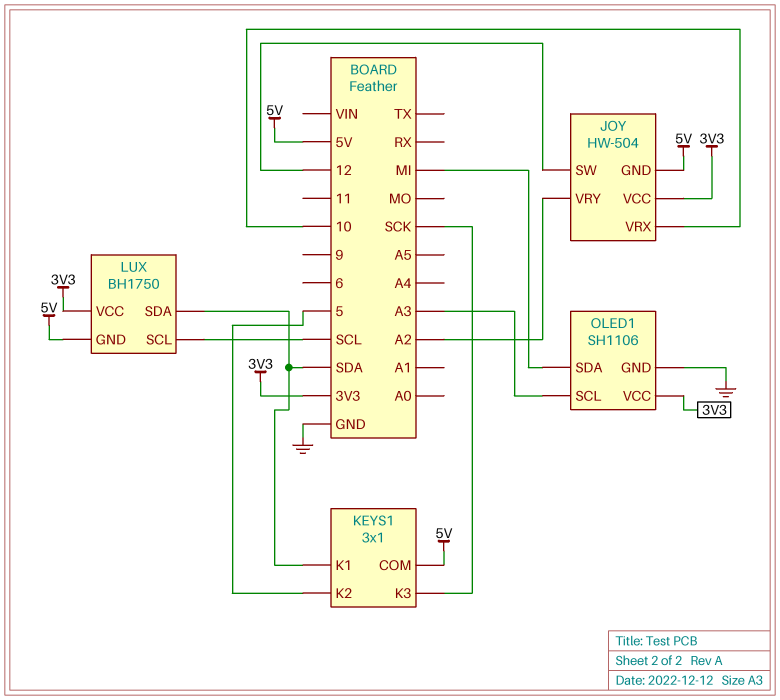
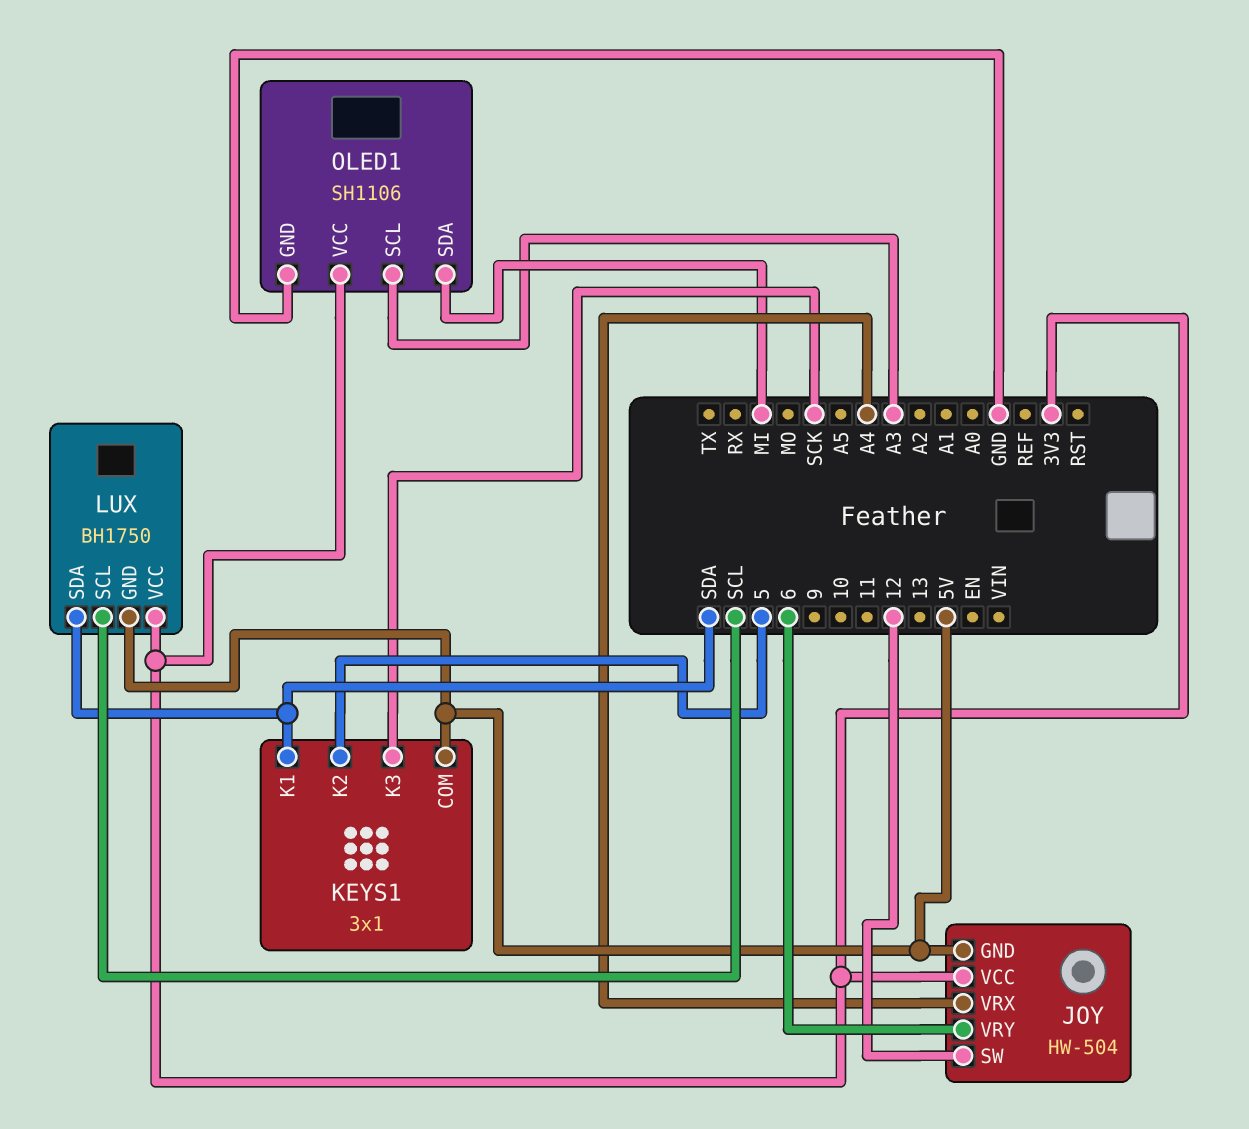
JOY pin VRX: 10 -> A4
JOY pin VRY: A2 -> 6

